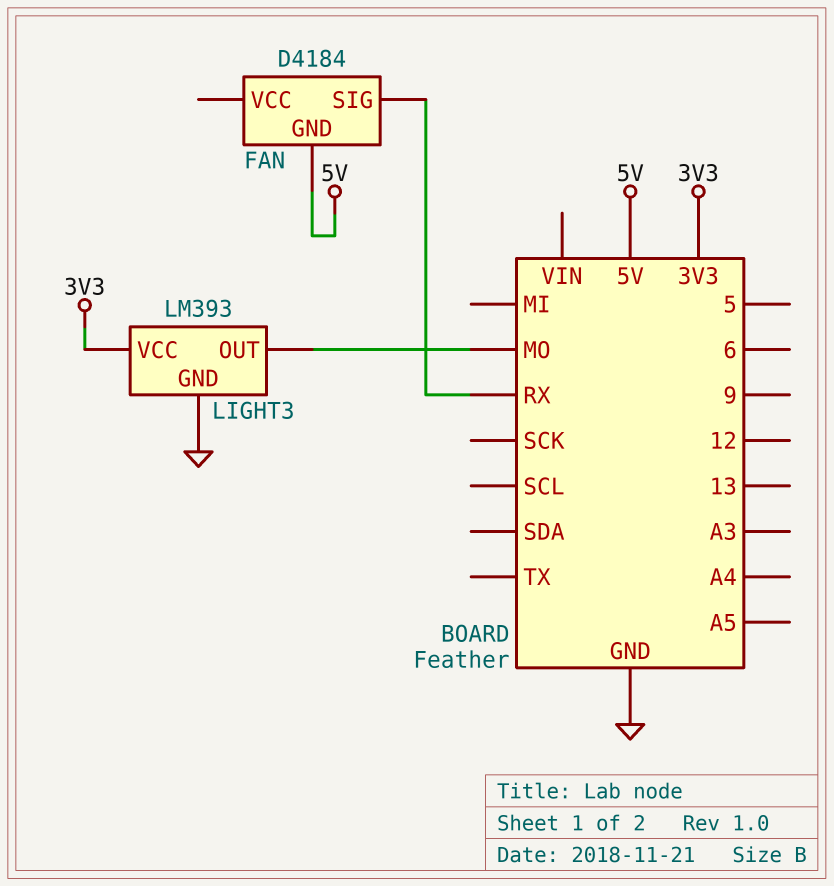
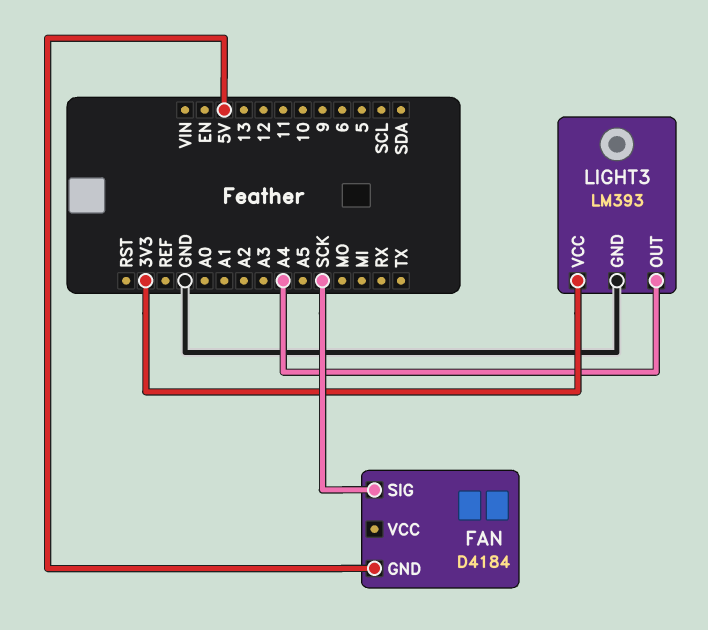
FAN pin SIG: RX -> SCK
LIGHT3 pin OUT: MO -> A4

